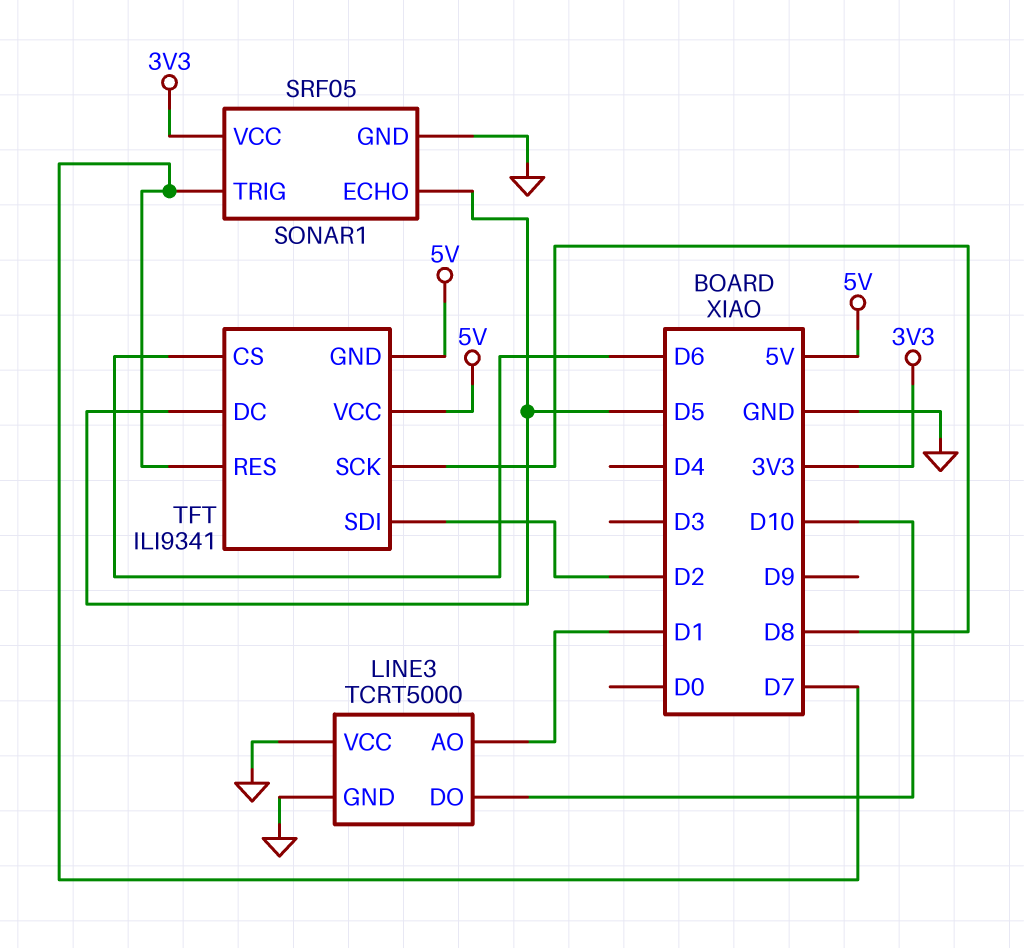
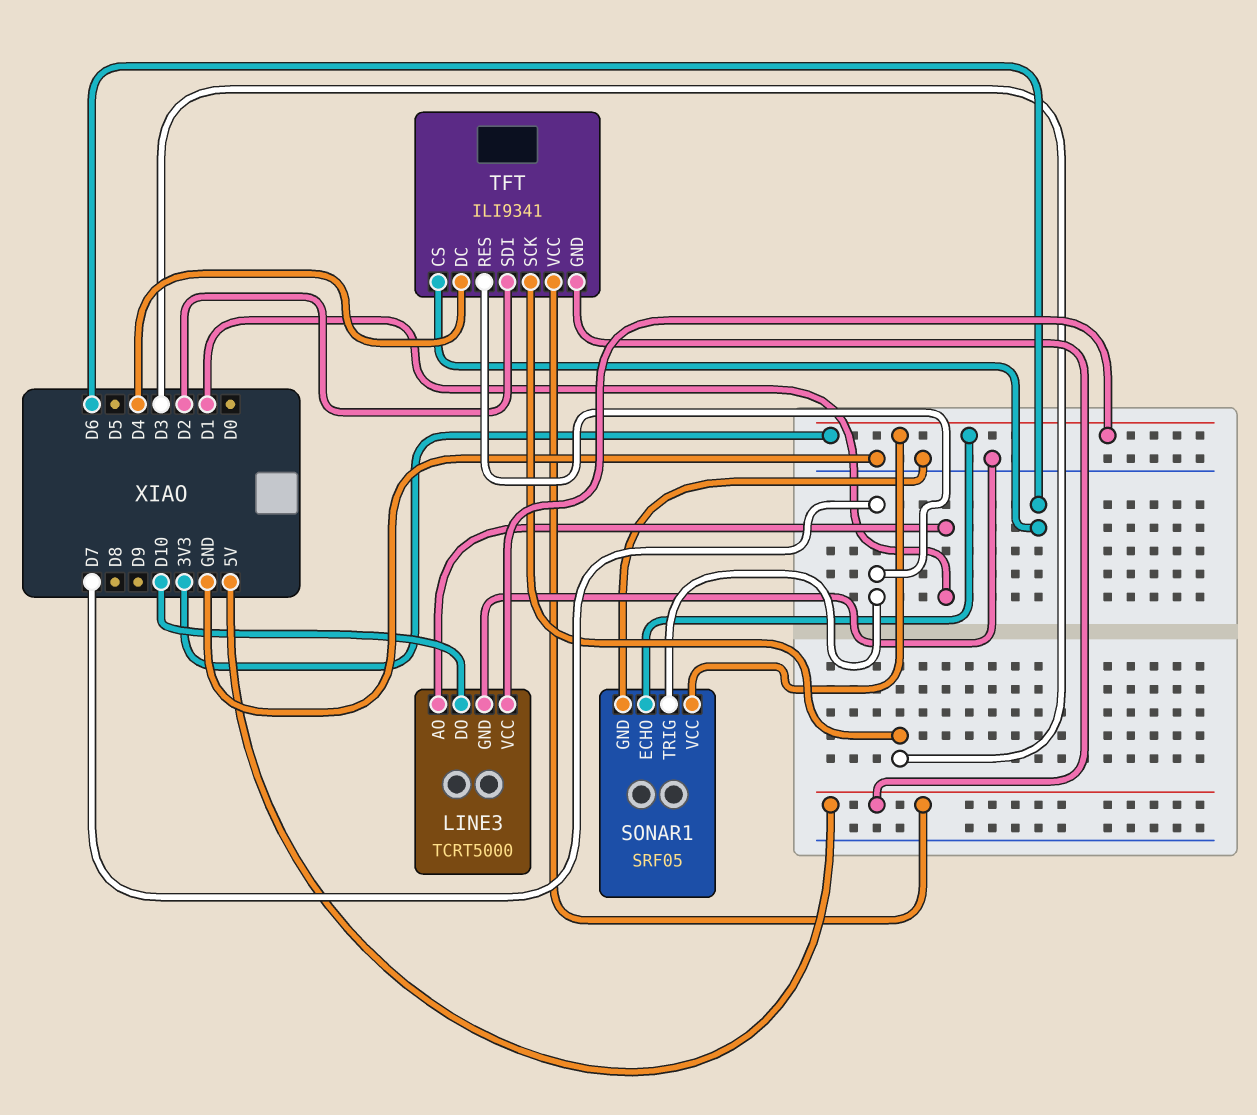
LINE3 pin VCC: GND -> 3V3
SONAR1 pin ECHO: D5 -> 3V3
TFT pin DC: D5 -> D4
TFT pin SCK: D8 -> D3

